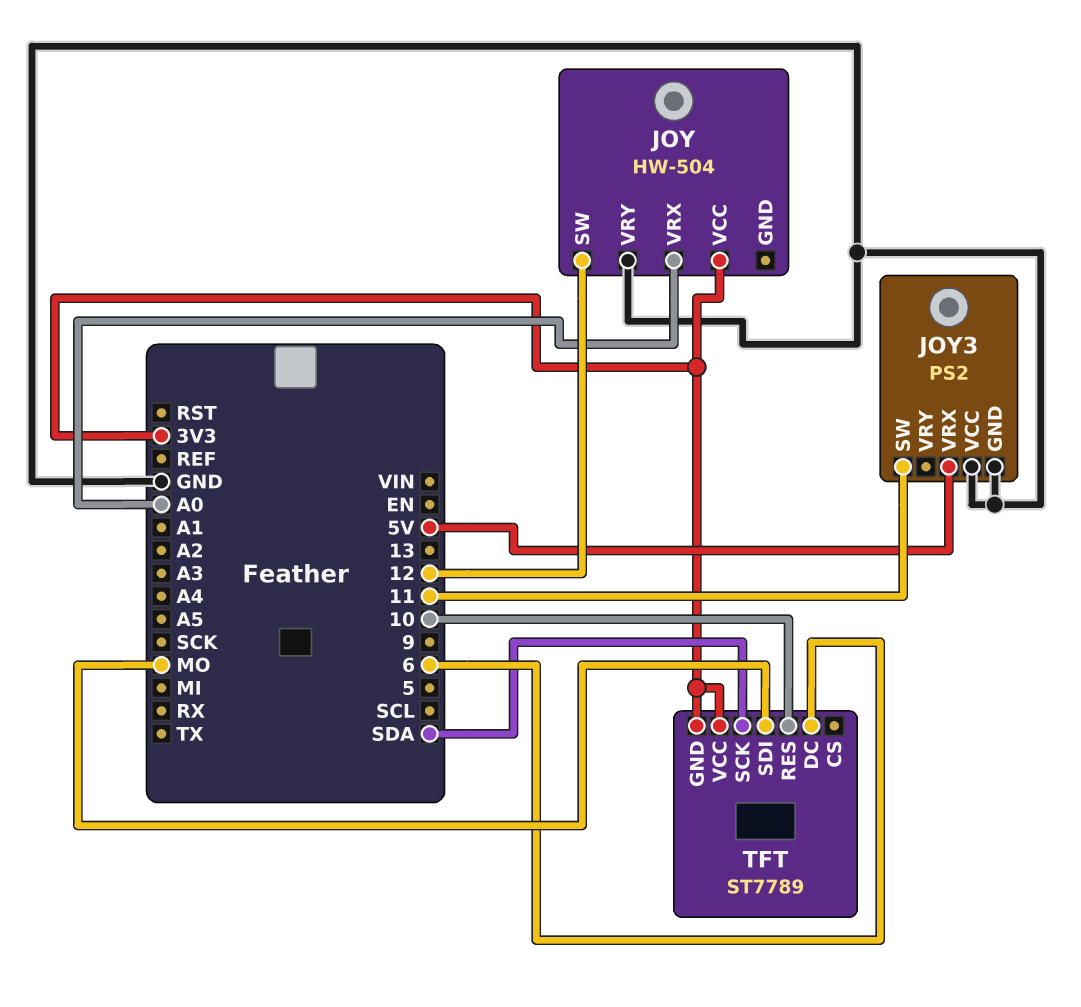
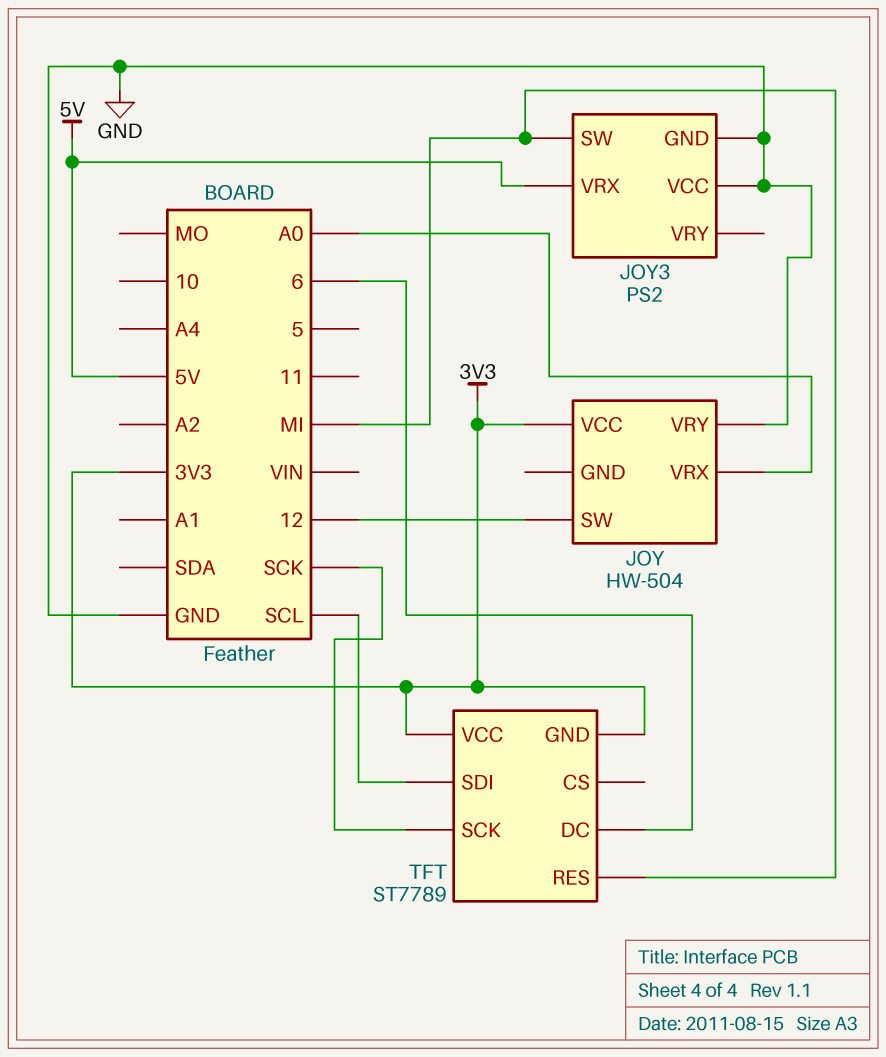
JOY3 pin SW: 11 -> MI
TFT pin RES: 10 -> MI
TFT pin SCK: SDA -> SCK
TFT pin SDI: MO -> SCL

